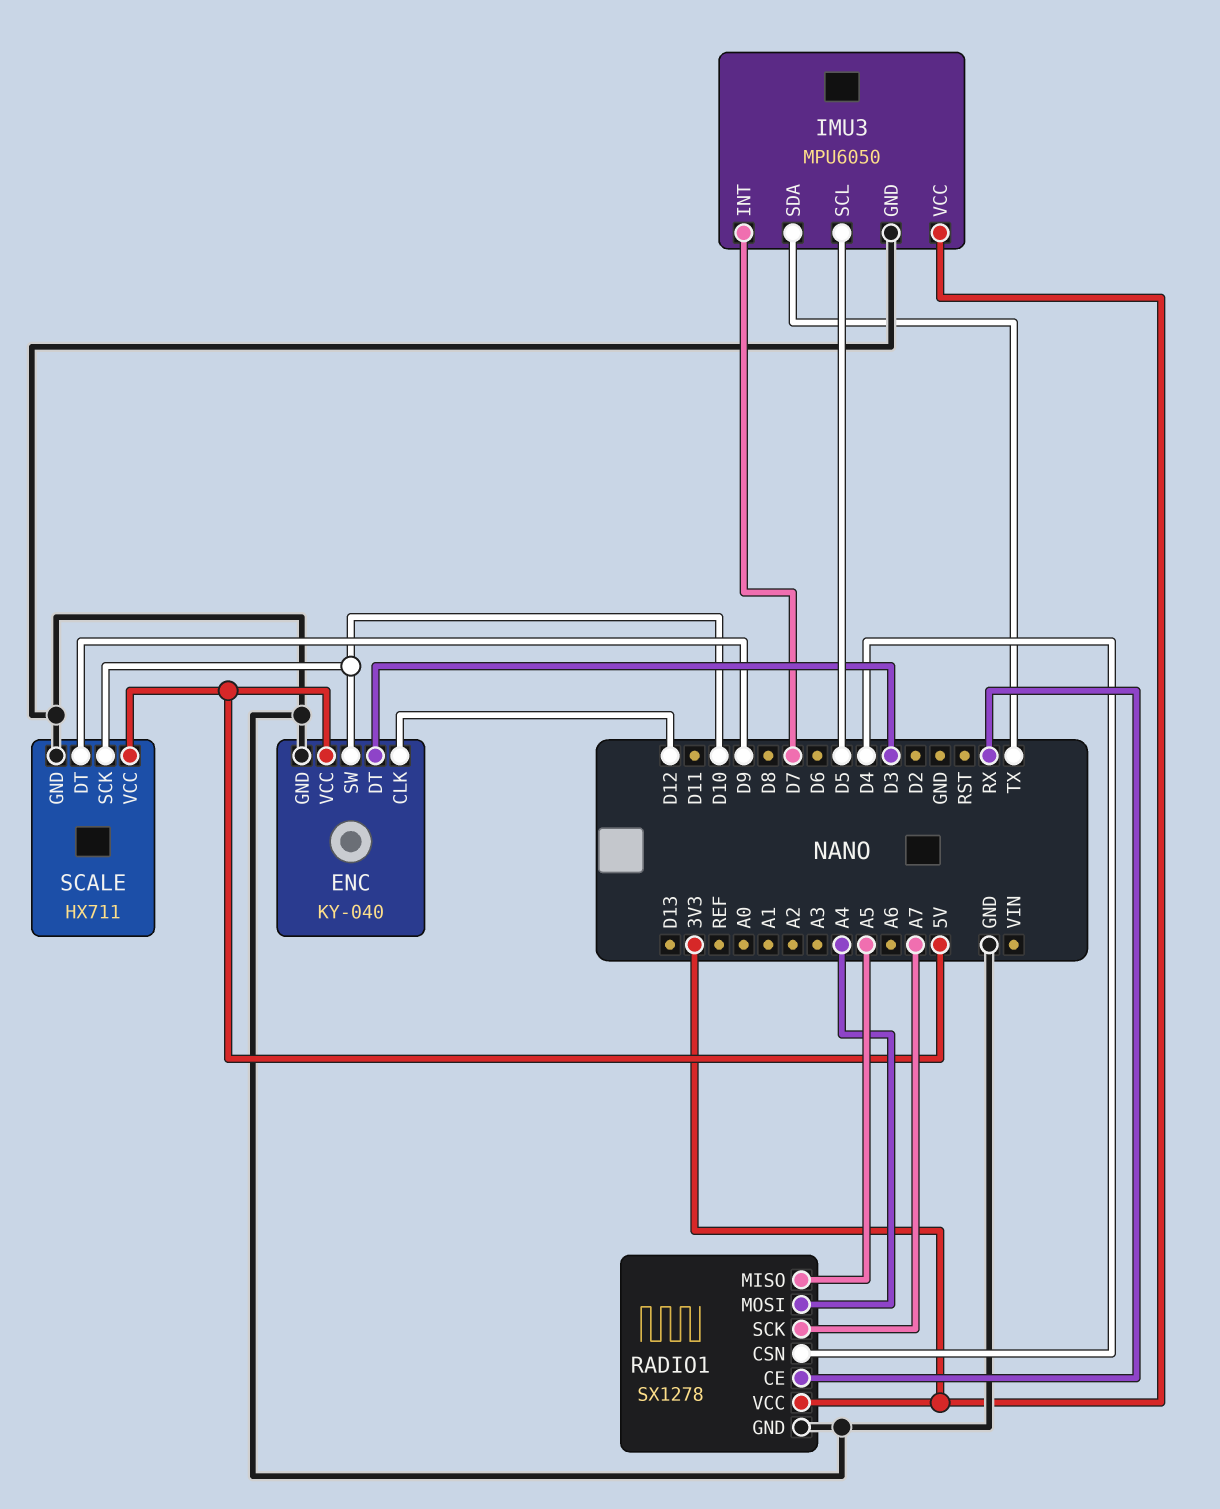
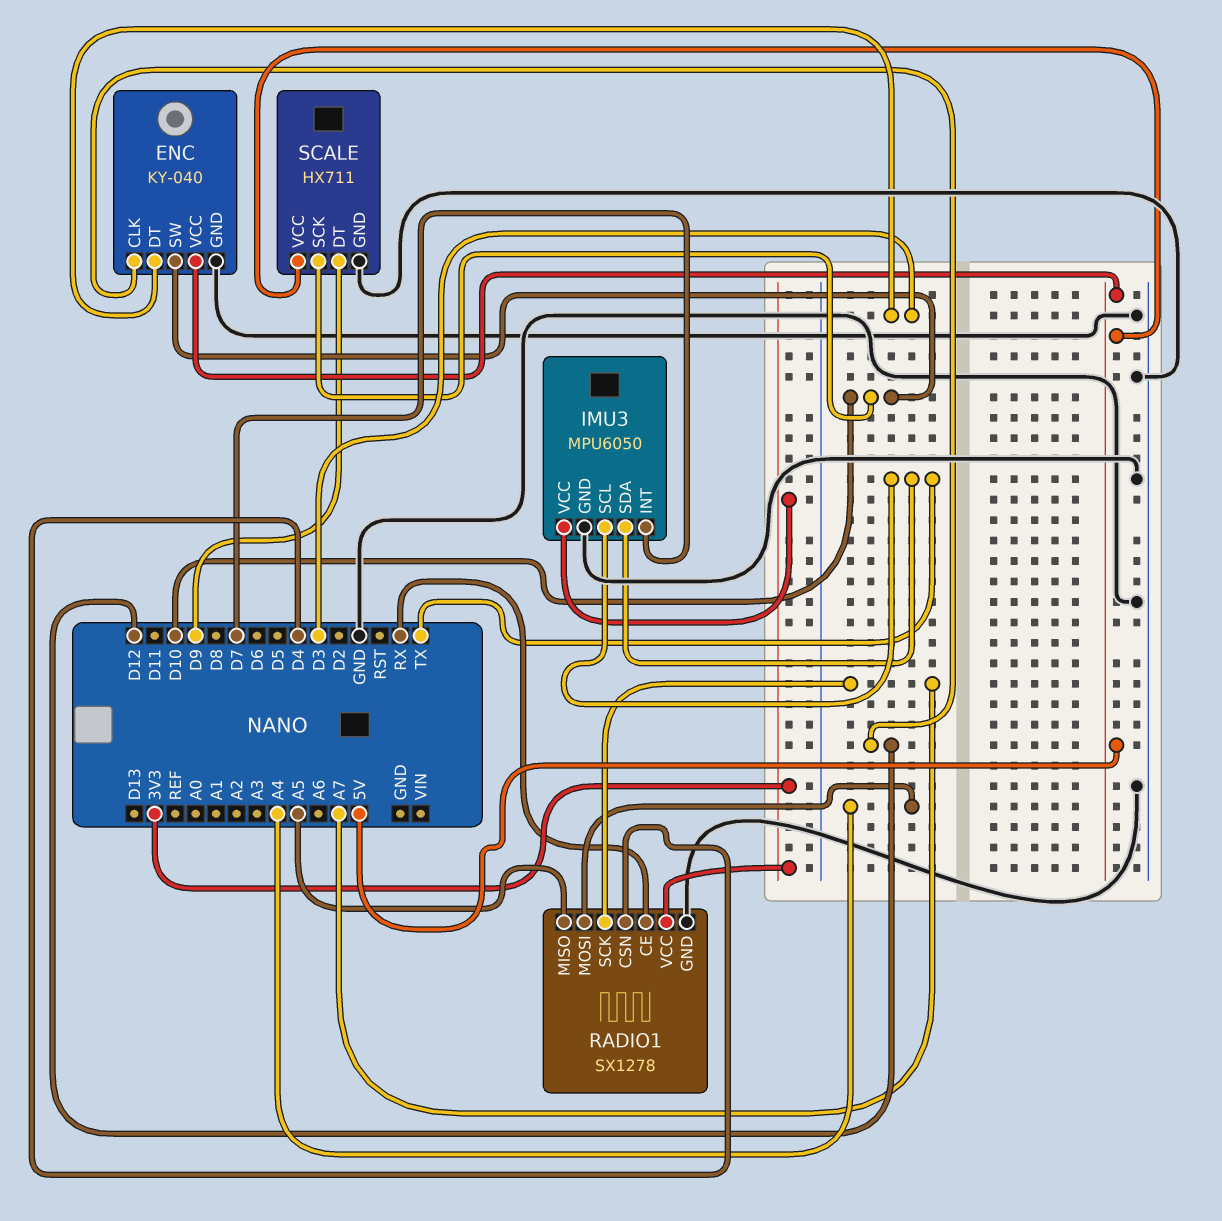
IMU3 pin SCL: D5 -> TX

